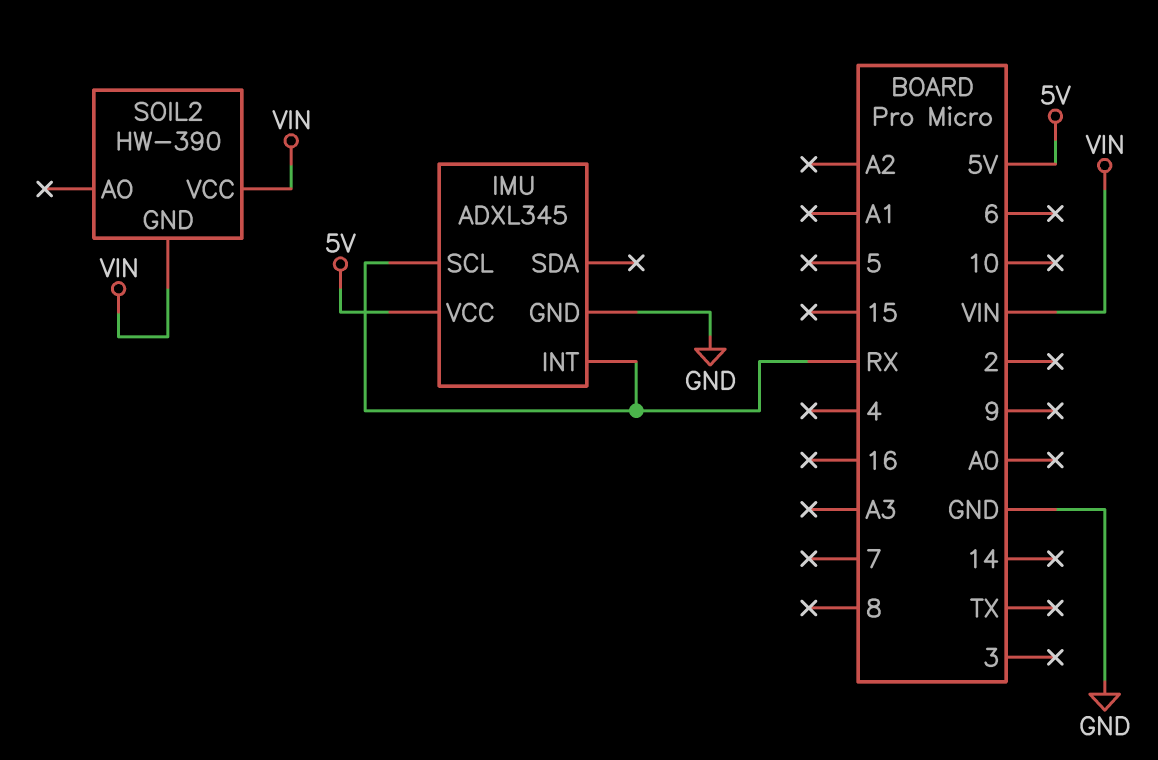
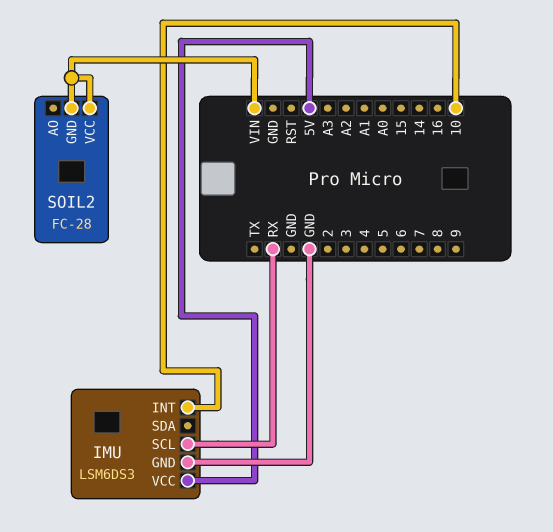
IMU: ADXL345 -> LSM6DS3
IMU pin INT: RX -> 10
SOIL2: HW-390 -> FC-28

